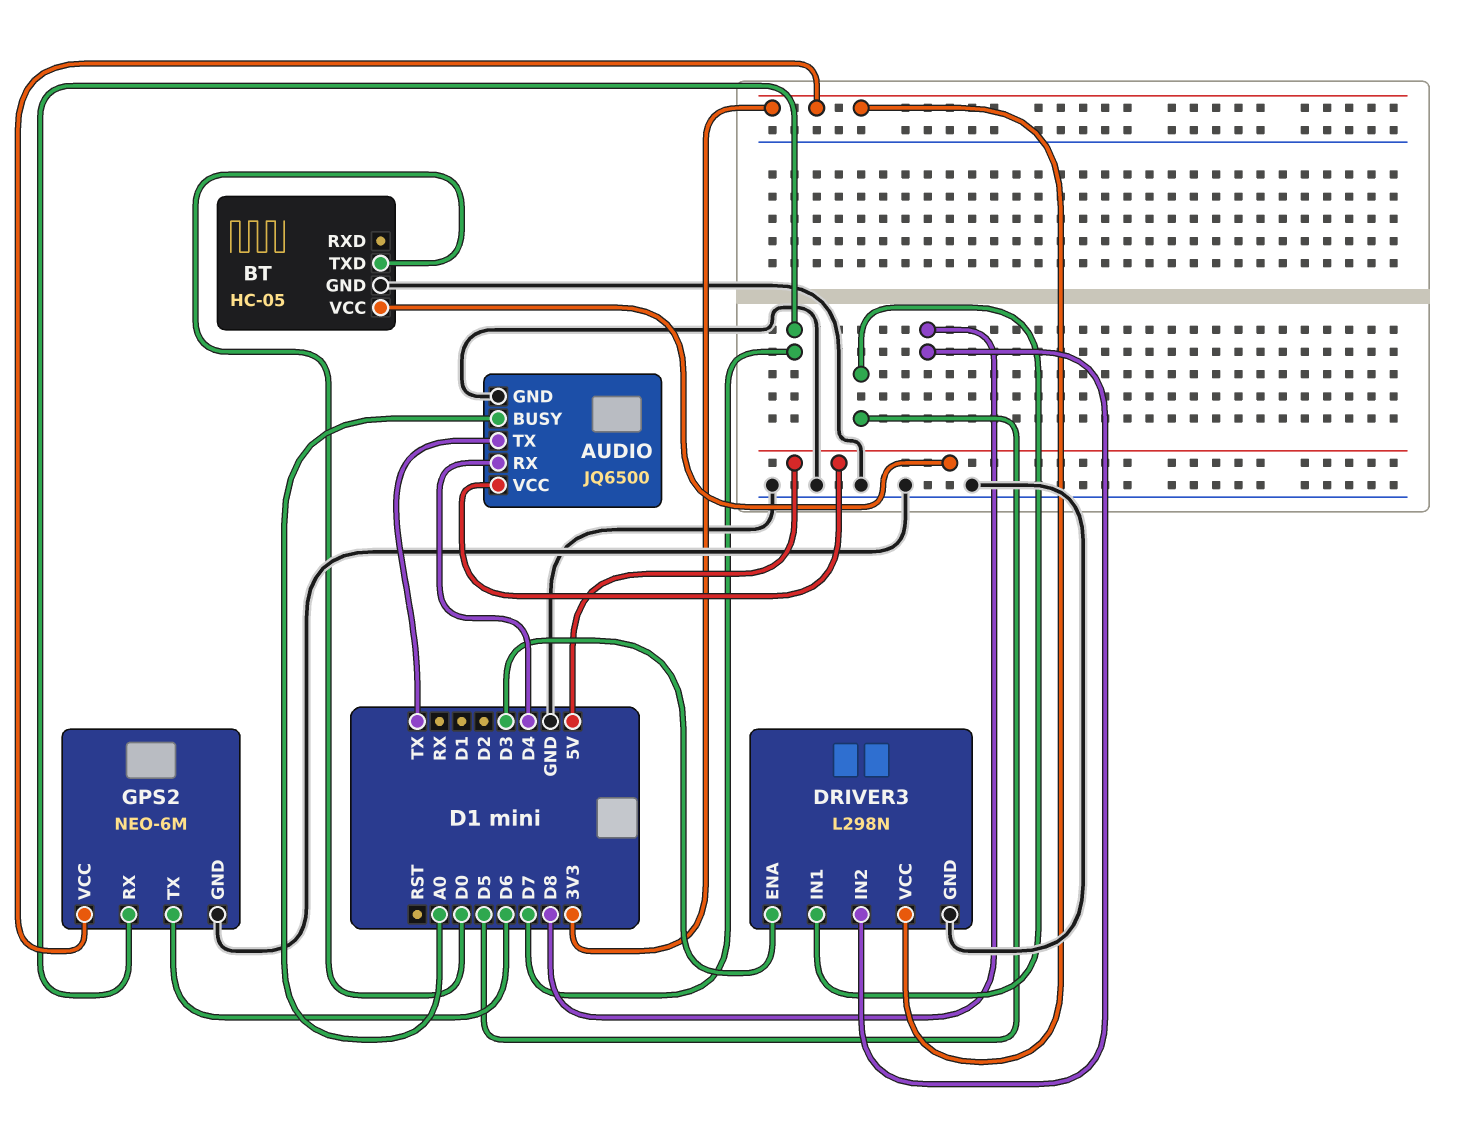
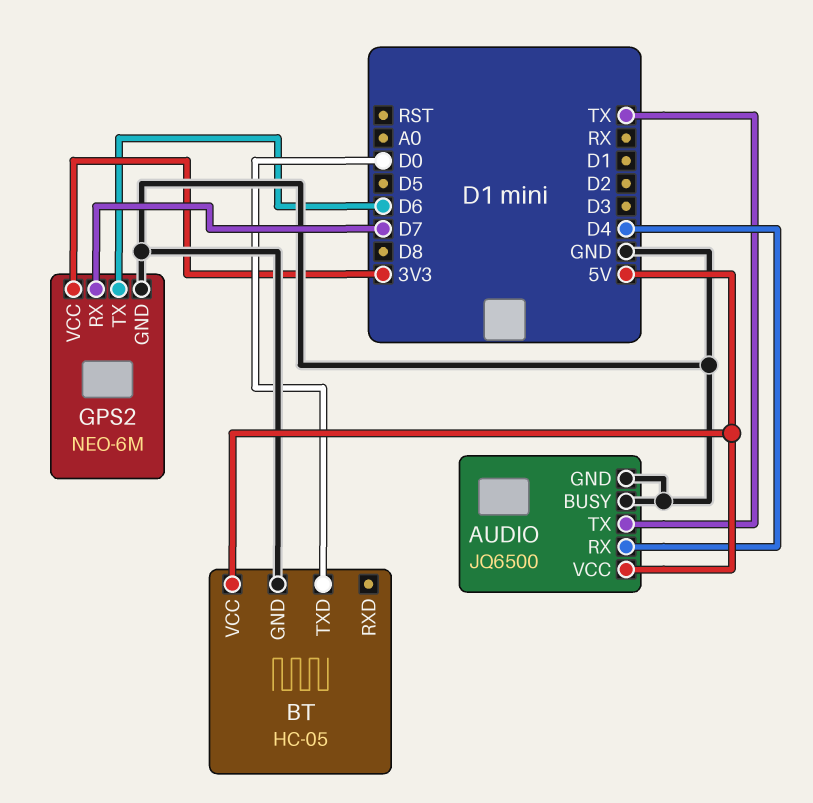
AUDIO pin BUSY: A0 -> GND
DRIVER3: L298N -> none
DRIVER3 pin ENA: D3 -> none
DRIVER3 pin GND: GND -> none
DRIVER3 pin IN1: D5 -> none
DRIVER3 pin IN2: D8 -> none
DRIVER3 pin VCC: 3V3 -> none

